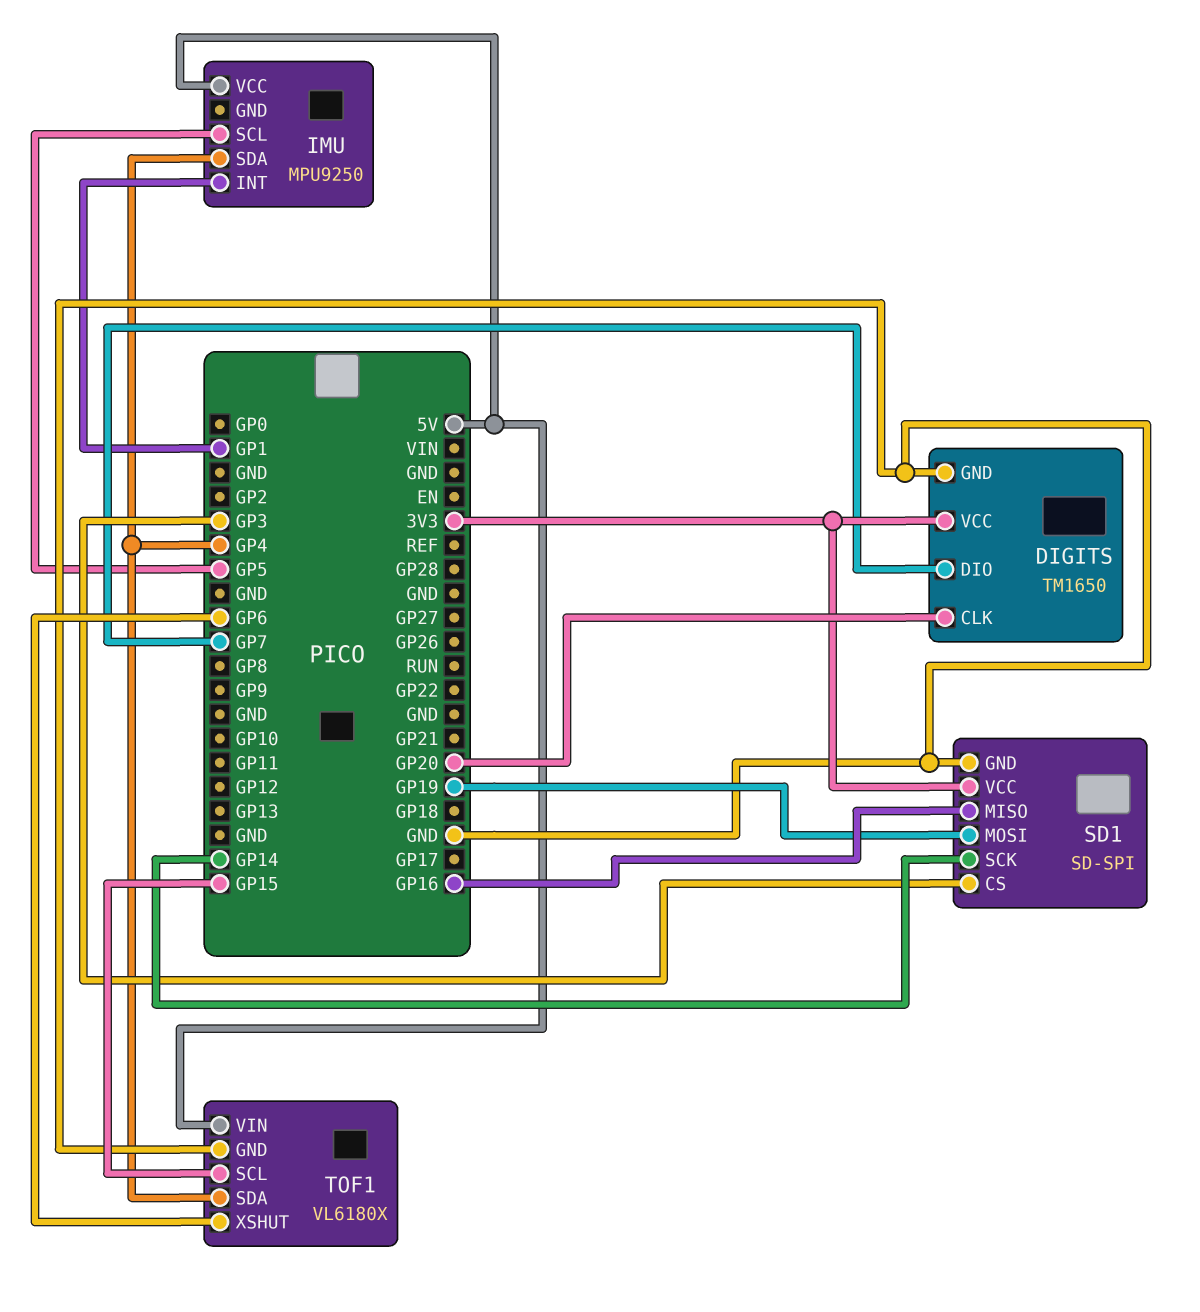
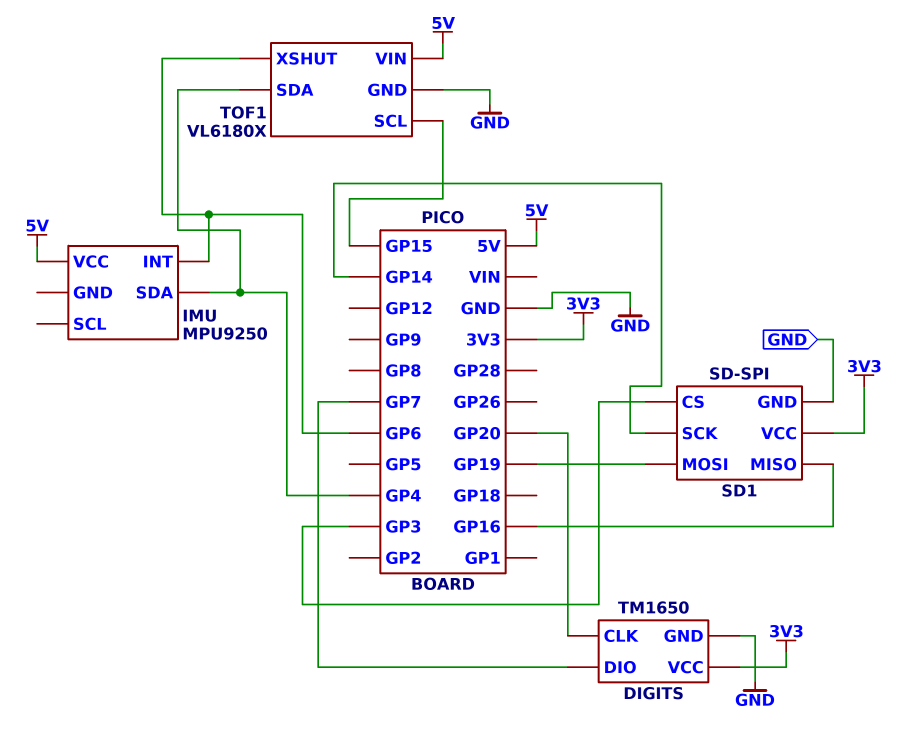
IMU pin INT: GP1 -> GP6
IMU pin SCL: GP5 -> none

